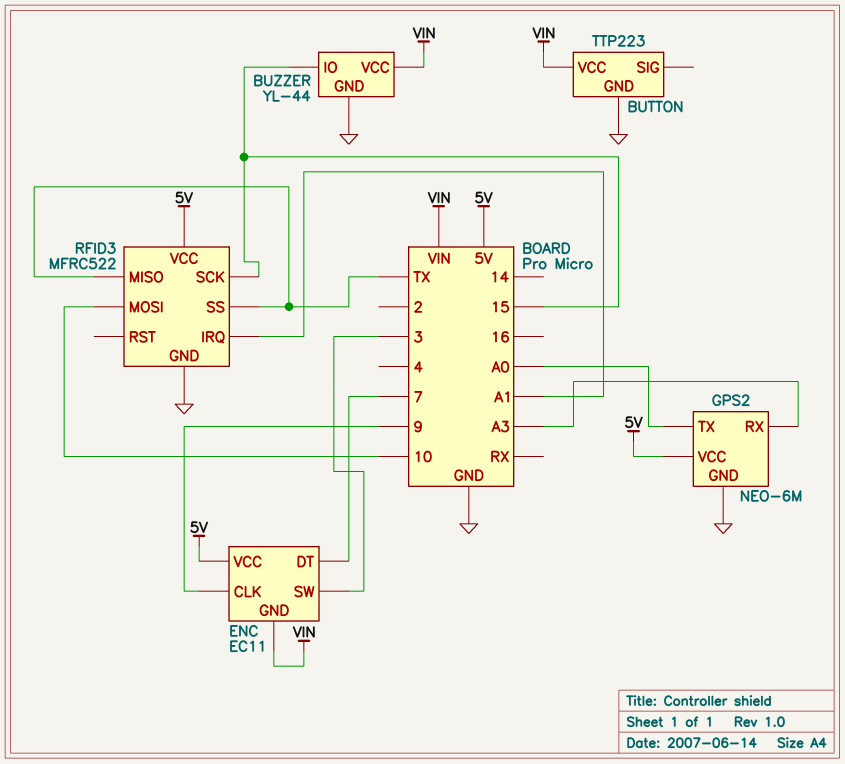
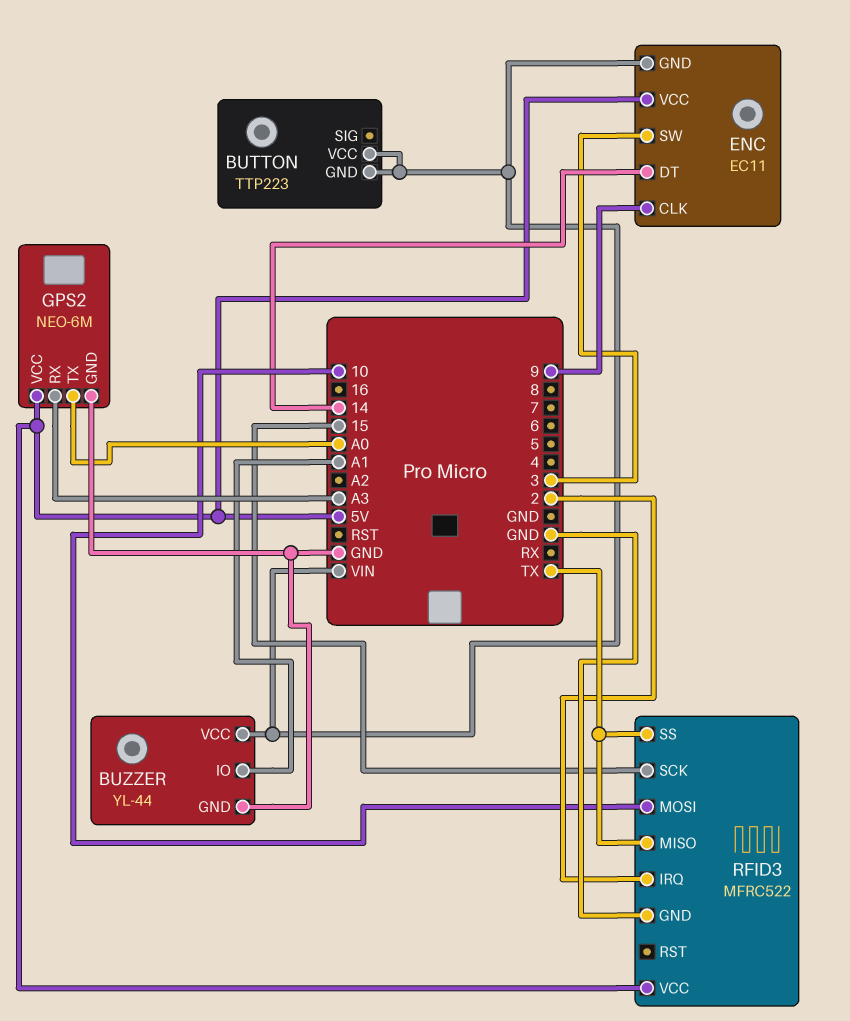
BUTTON pin GND: GND -> VIN
BUZZER pin IO: 15 -> A1
ENC pin DT: 7 -> 14
RFID3 pin IRQ: A1 -> 2

